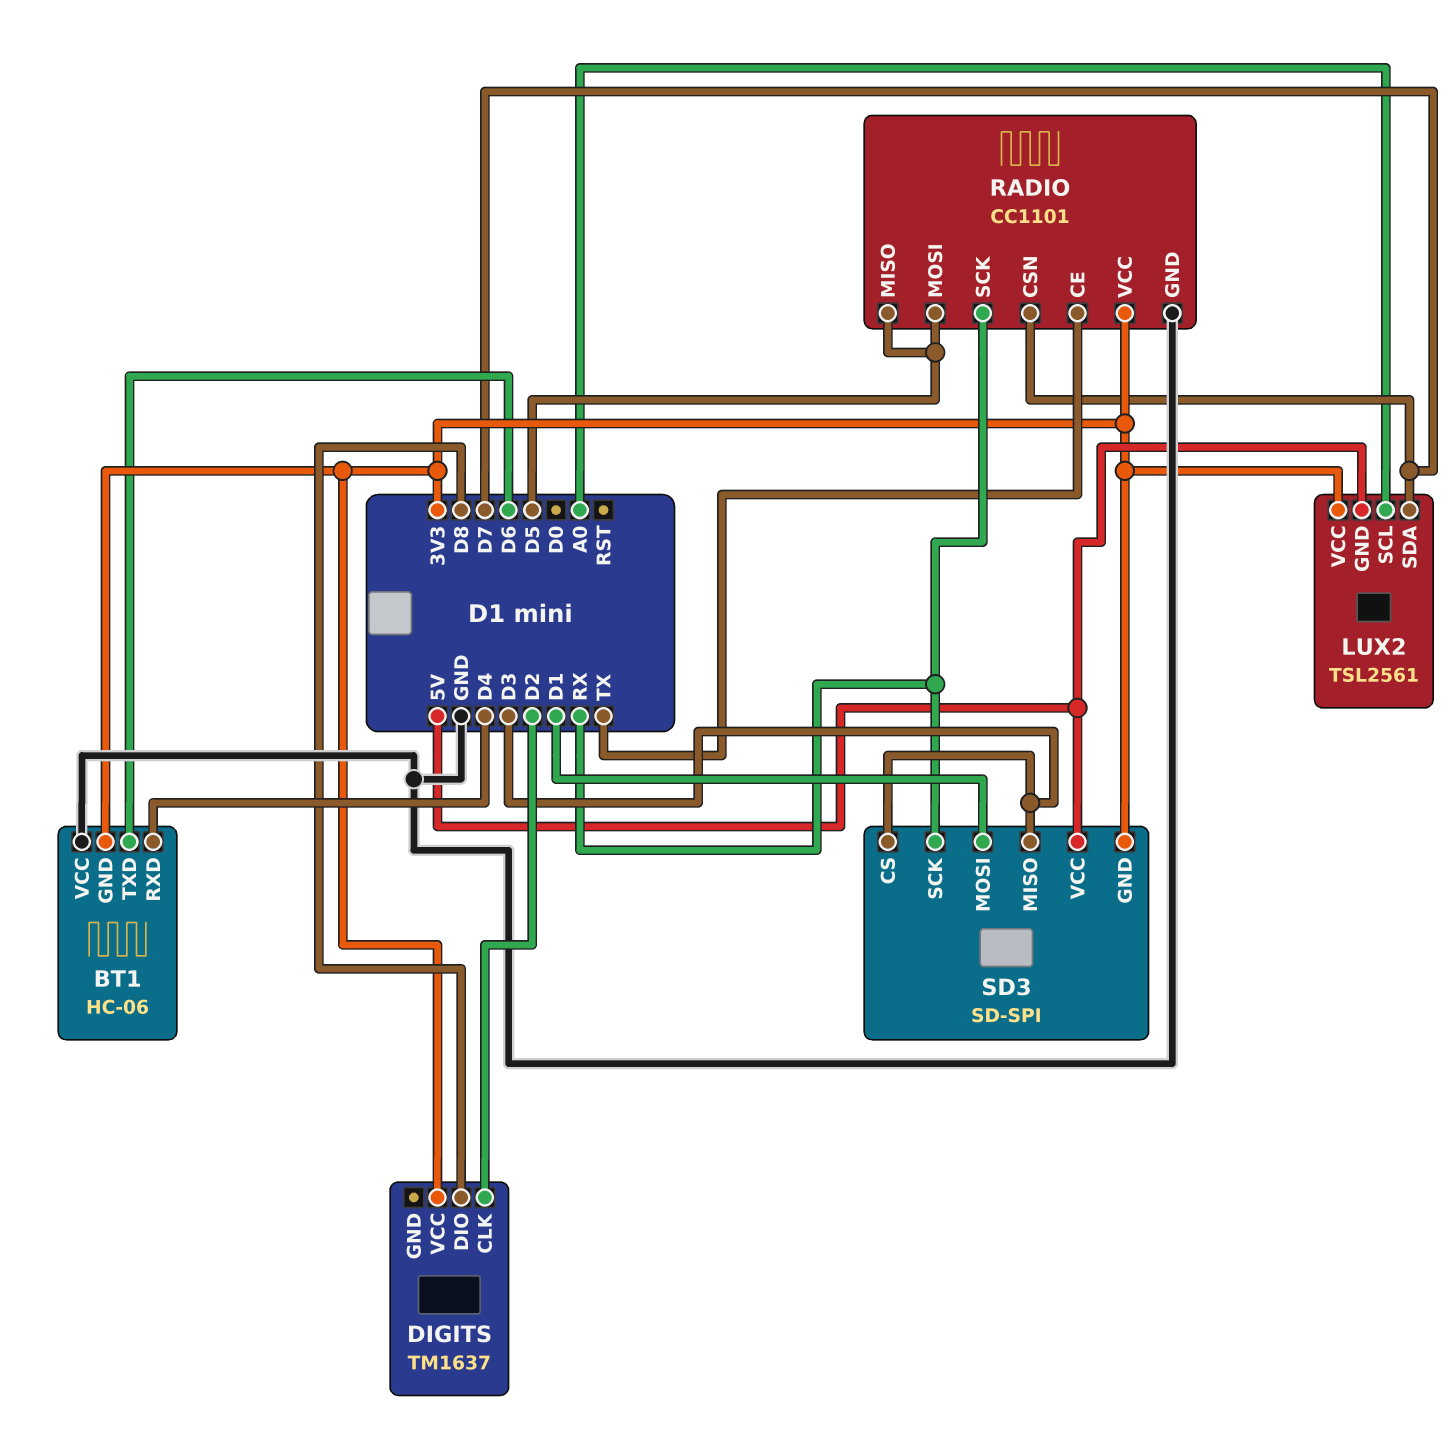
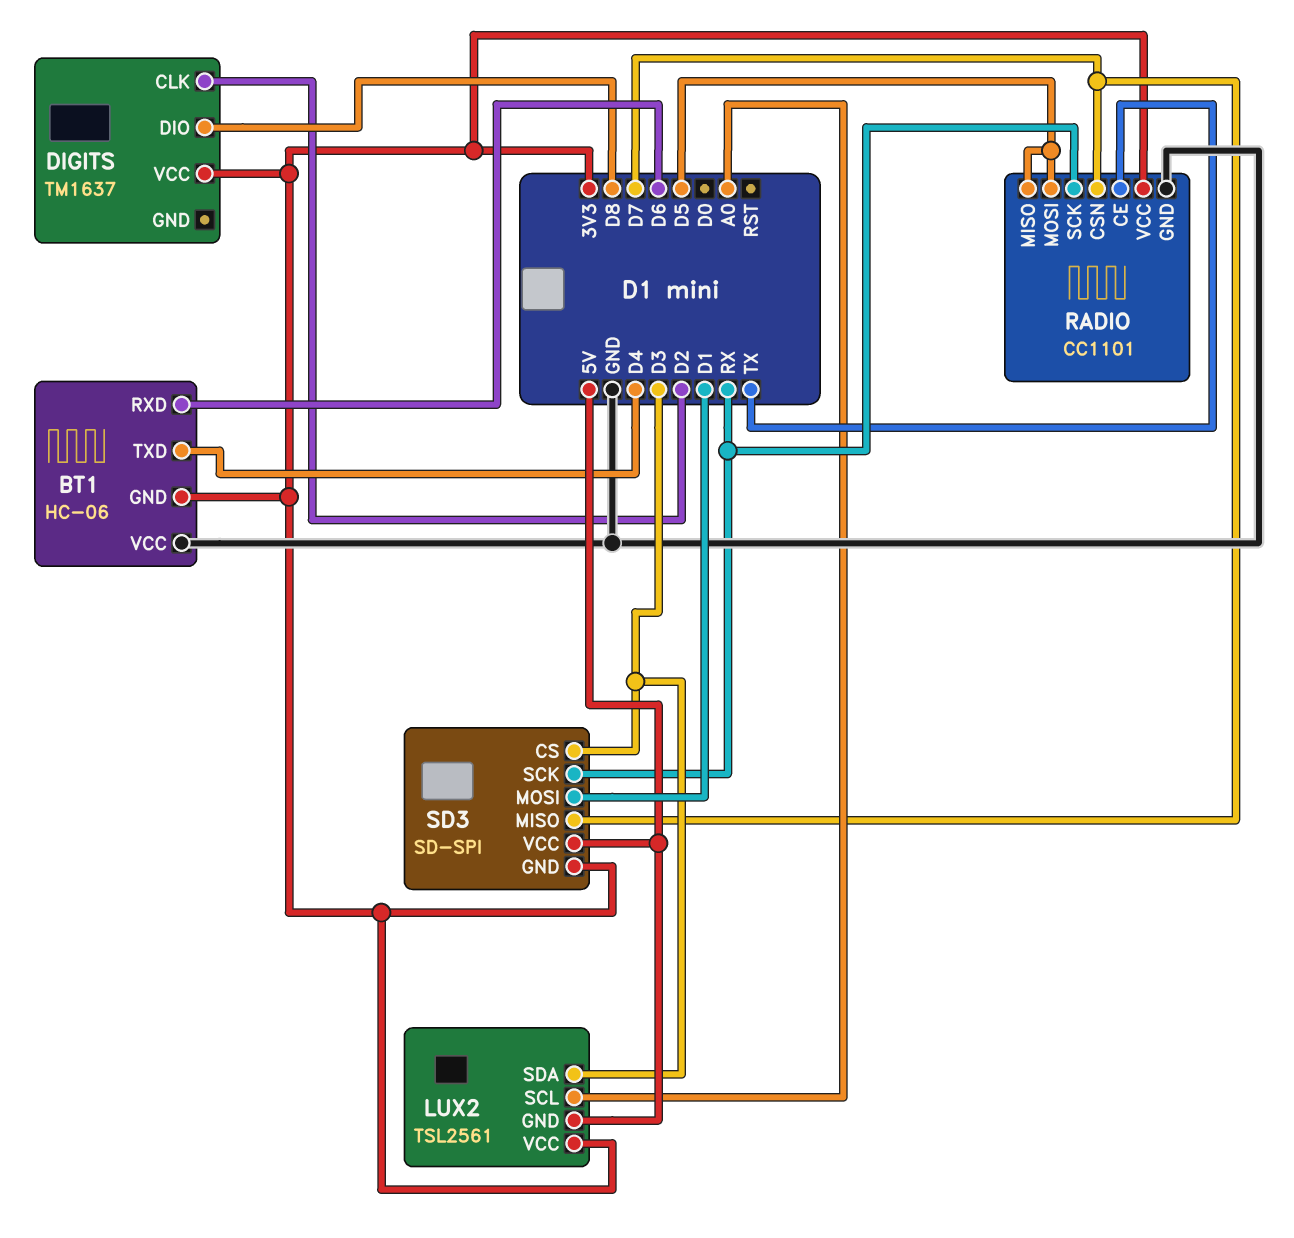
BT1 pin RXD: D4 -> D6
BT1 pin TXD: D6 -> D4
LUX2 pin SDA: D7 -> D3
SD3 pin MISO: D3 -> D7

